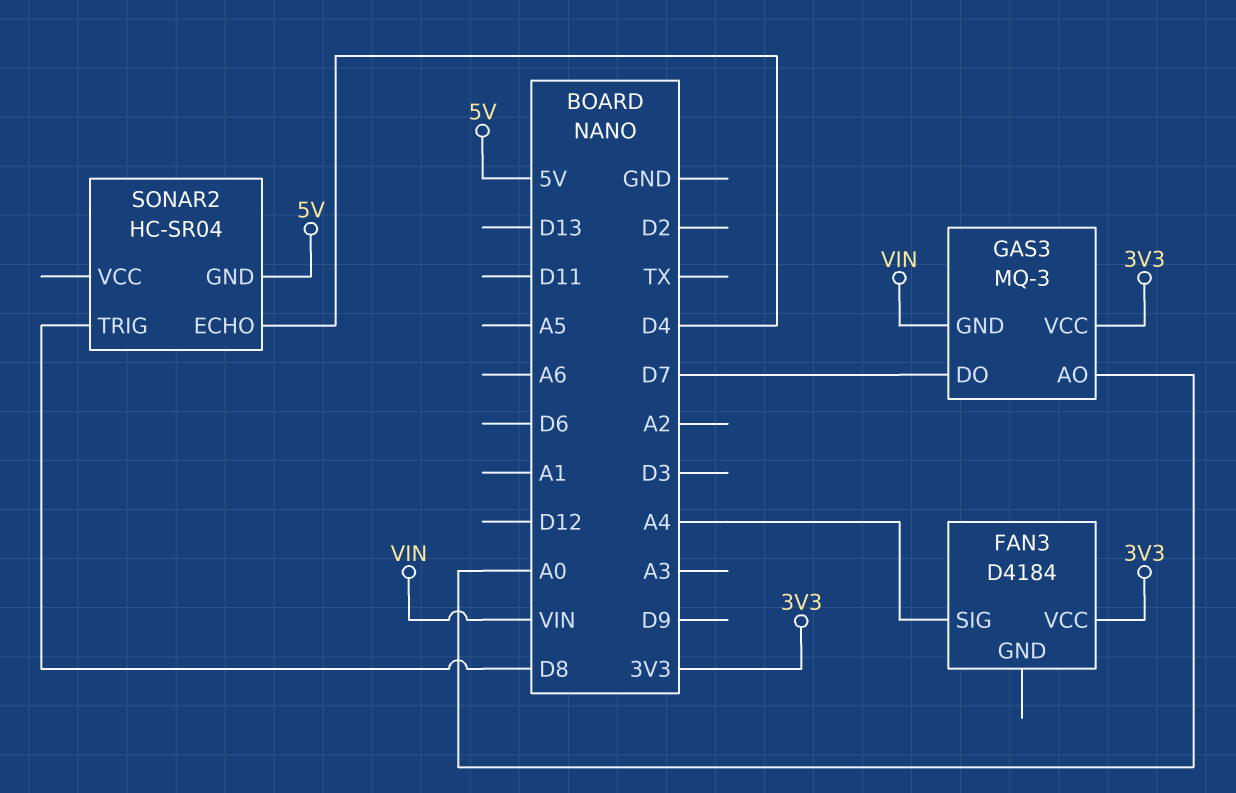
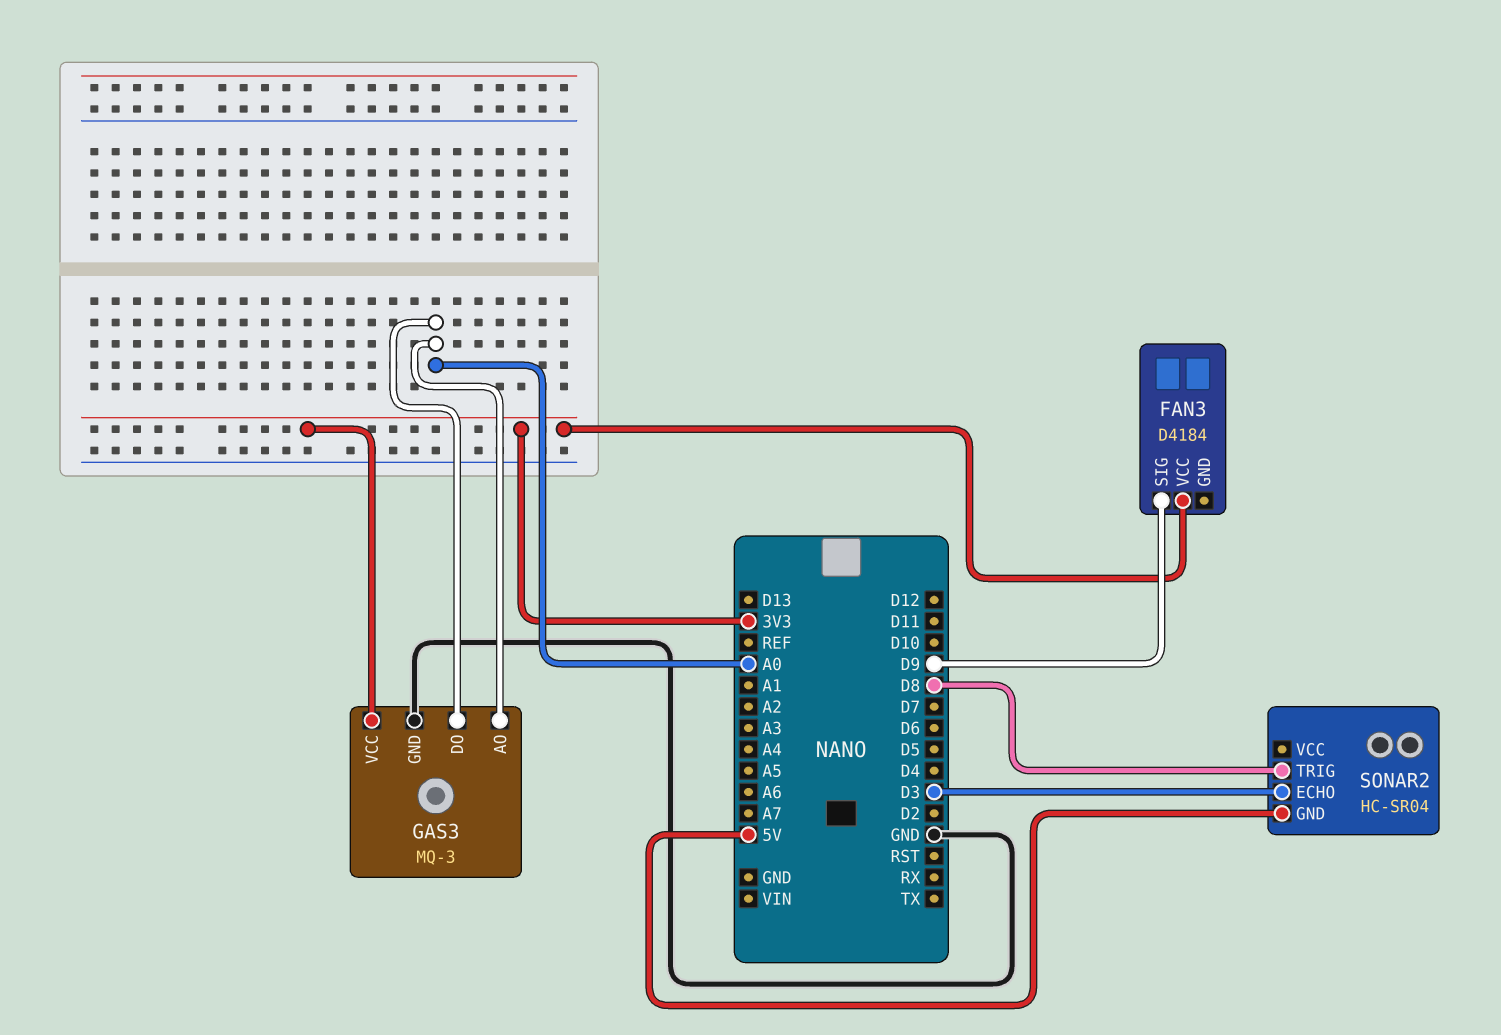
FAN3 pin SIG: A4 -> D9
GAS3 pin DO: D7 -> A0
GAS3 pin GND: VIN -> GND
SONAR2 pin ECHO: D4 -> D3

